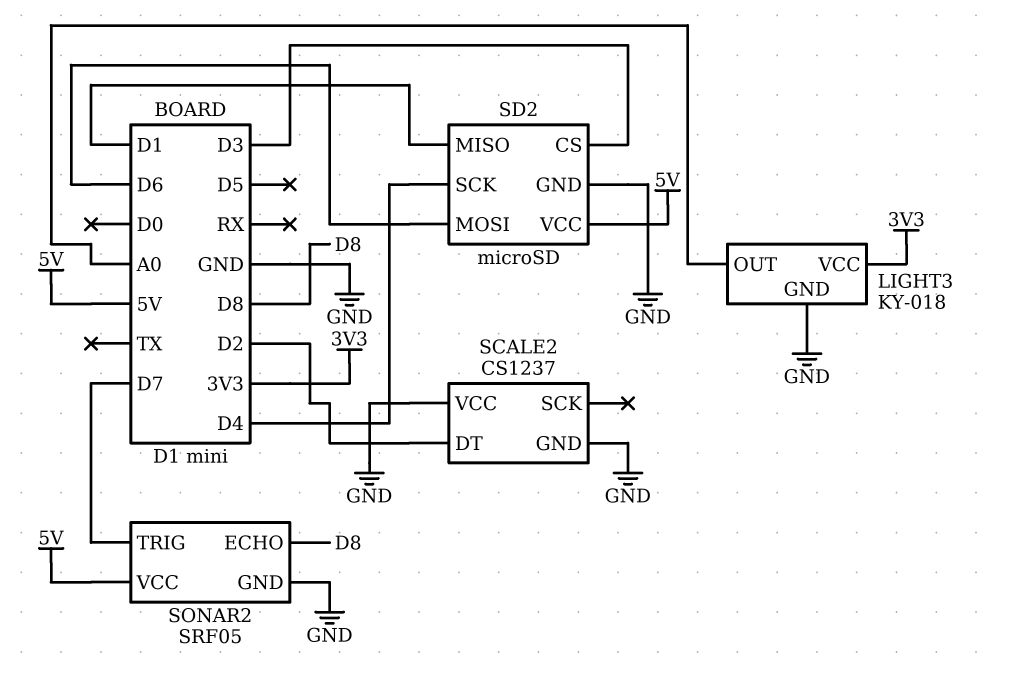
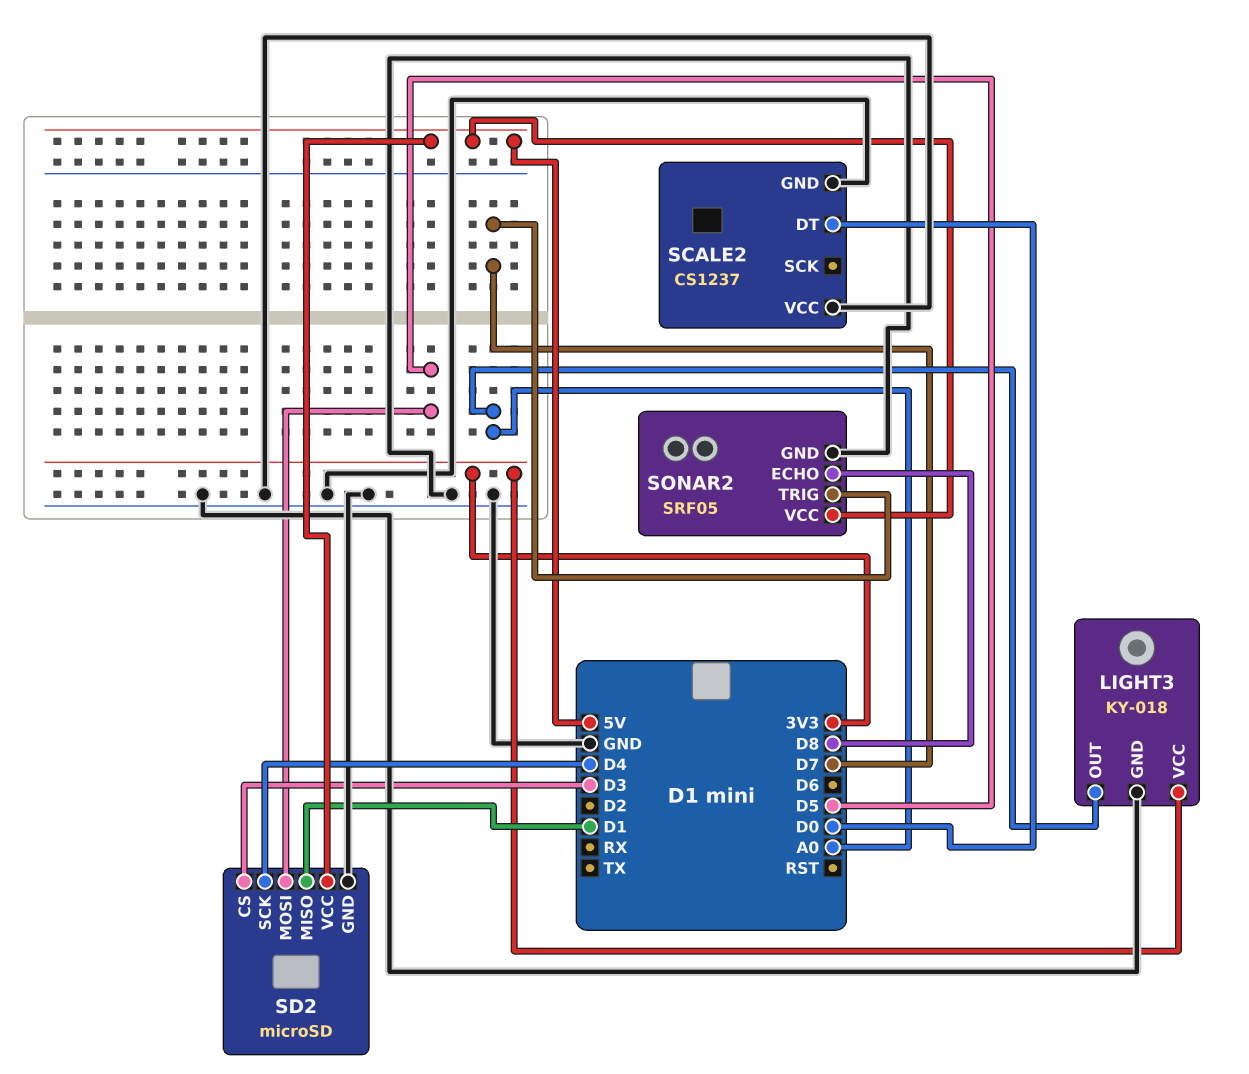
SCALE2 pin DT: D2 -> D0
SD2 pin MOSI: D6 -> D5

